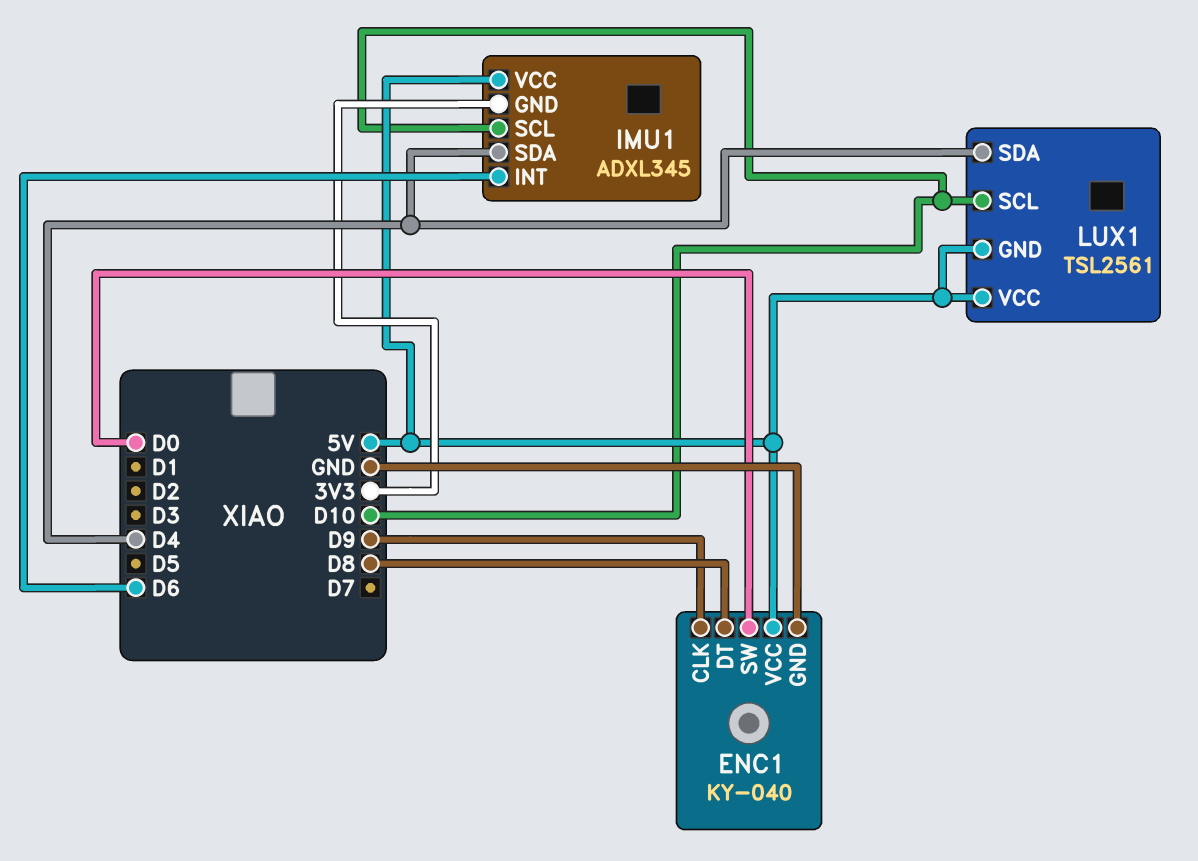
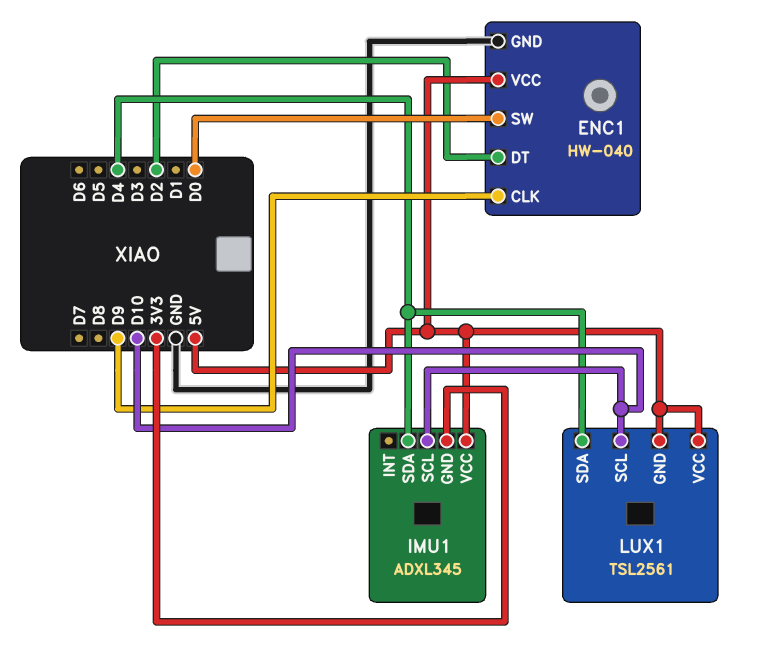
ENC1: KY-040 -> HW-040
ENC1 pin DT: D8 -> D2
IMU1 pin INT: D6 -> none

